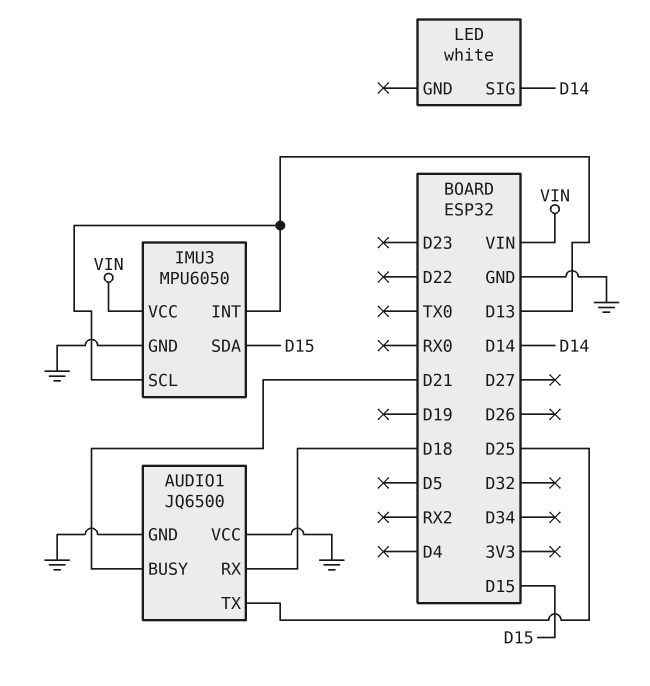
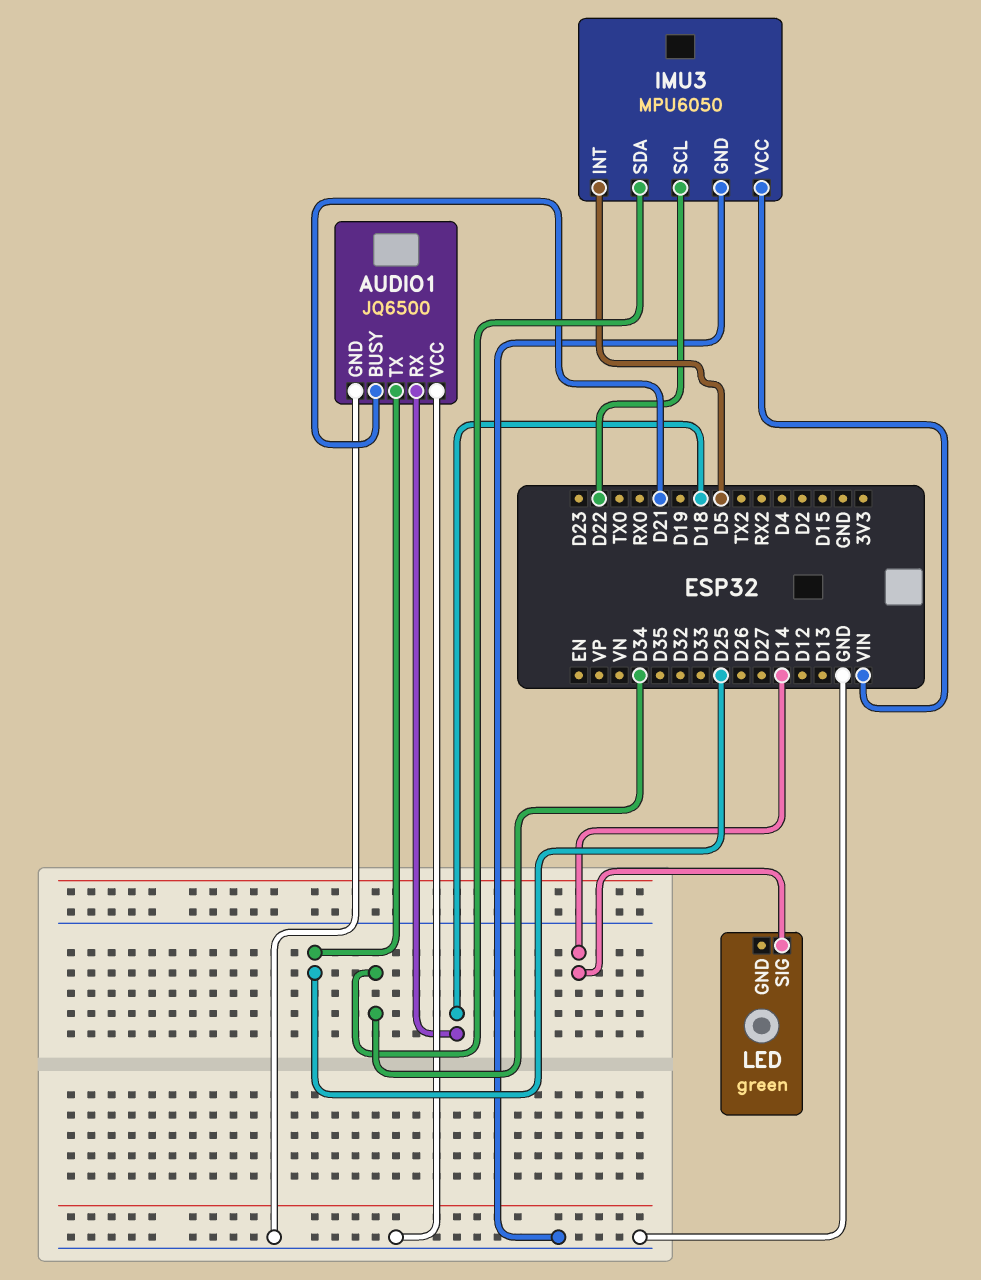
IMU3 pin INT: D13 -> D5
IMU3 pin SCL: D13 -> D22
IMU3 pin SDA: D15 -> D34
LED: white -> green

